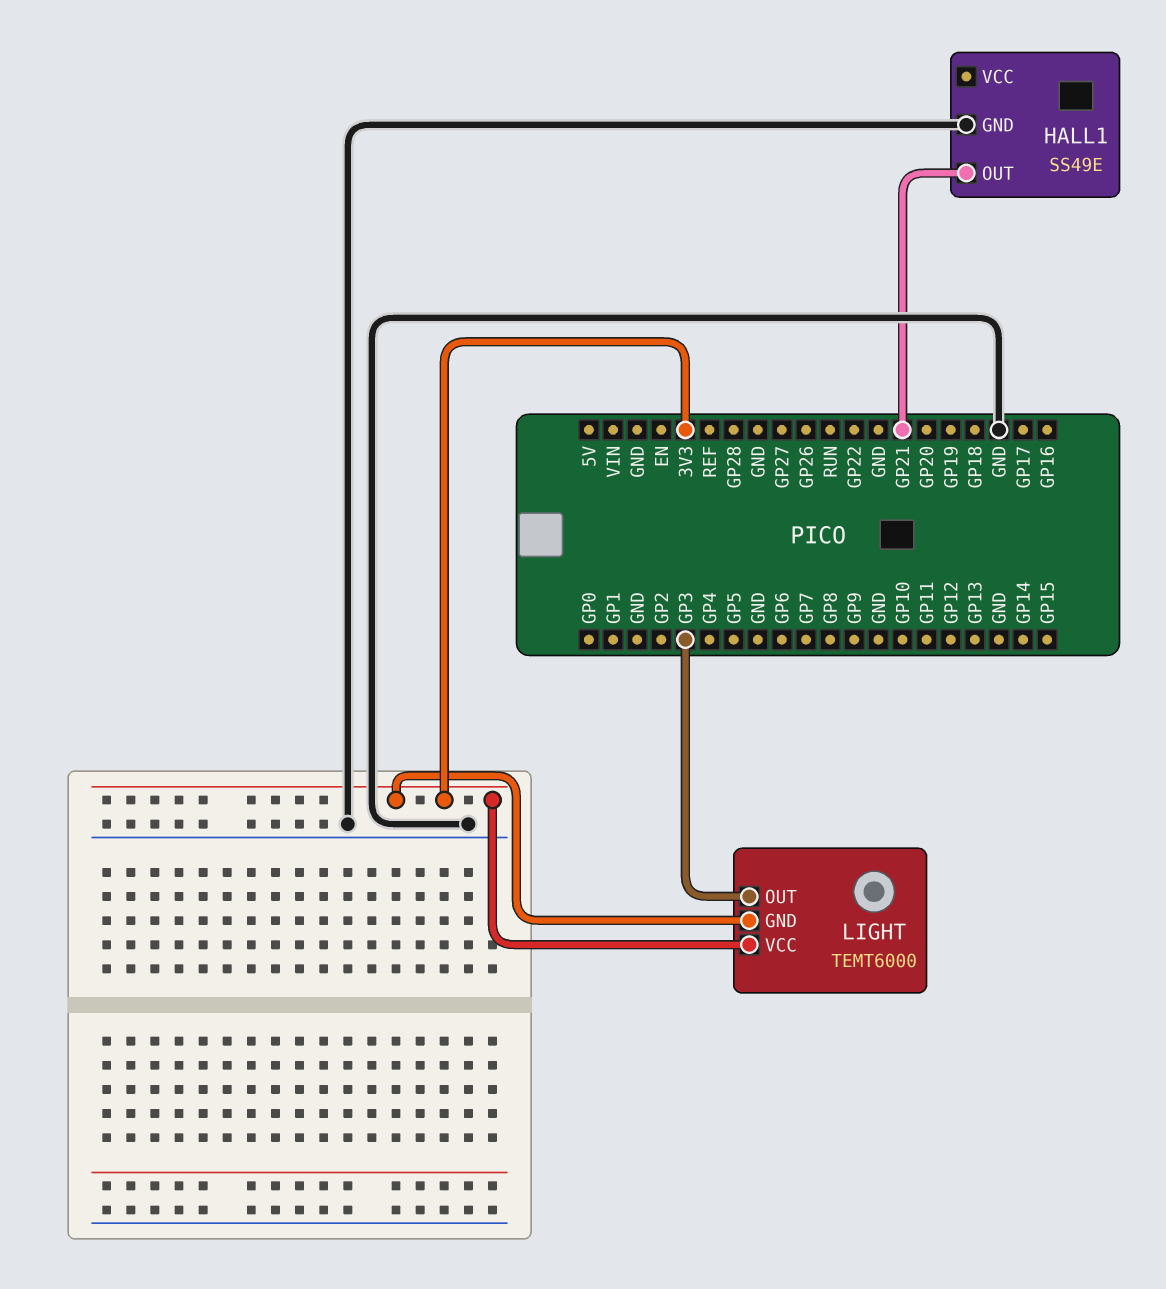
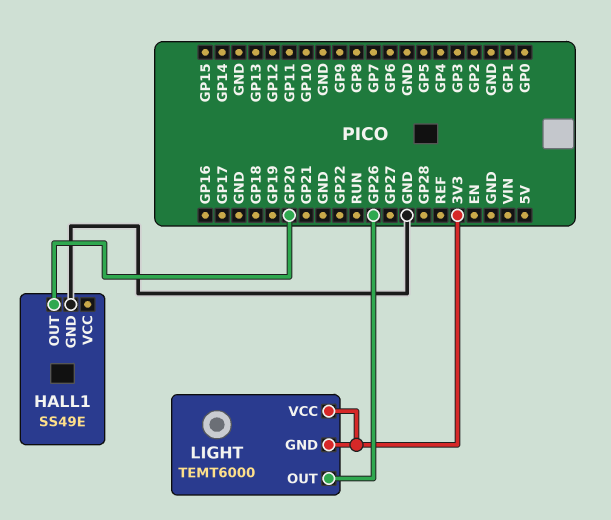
HALL1 pin OUT: GP21 -> GP20
LIGHT pin OUT: GP3 -> GP26

